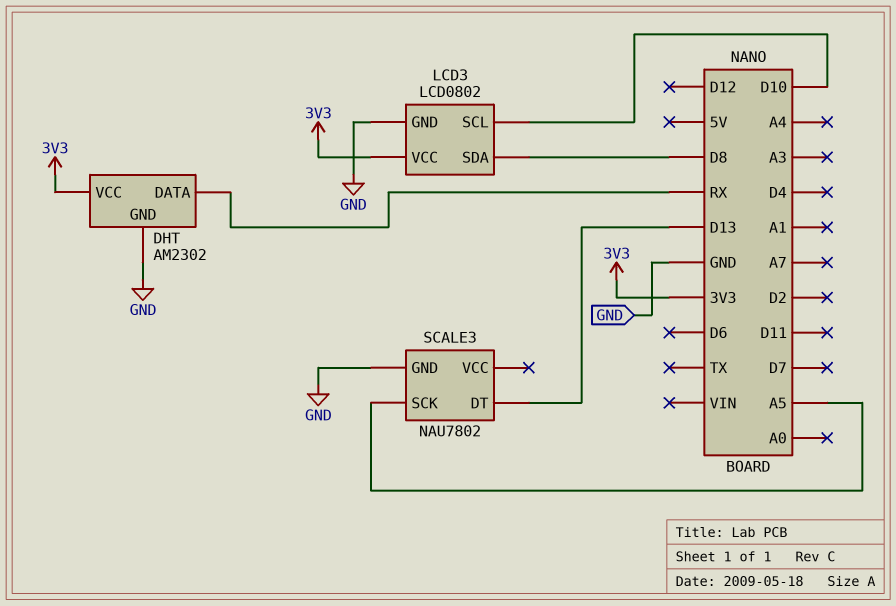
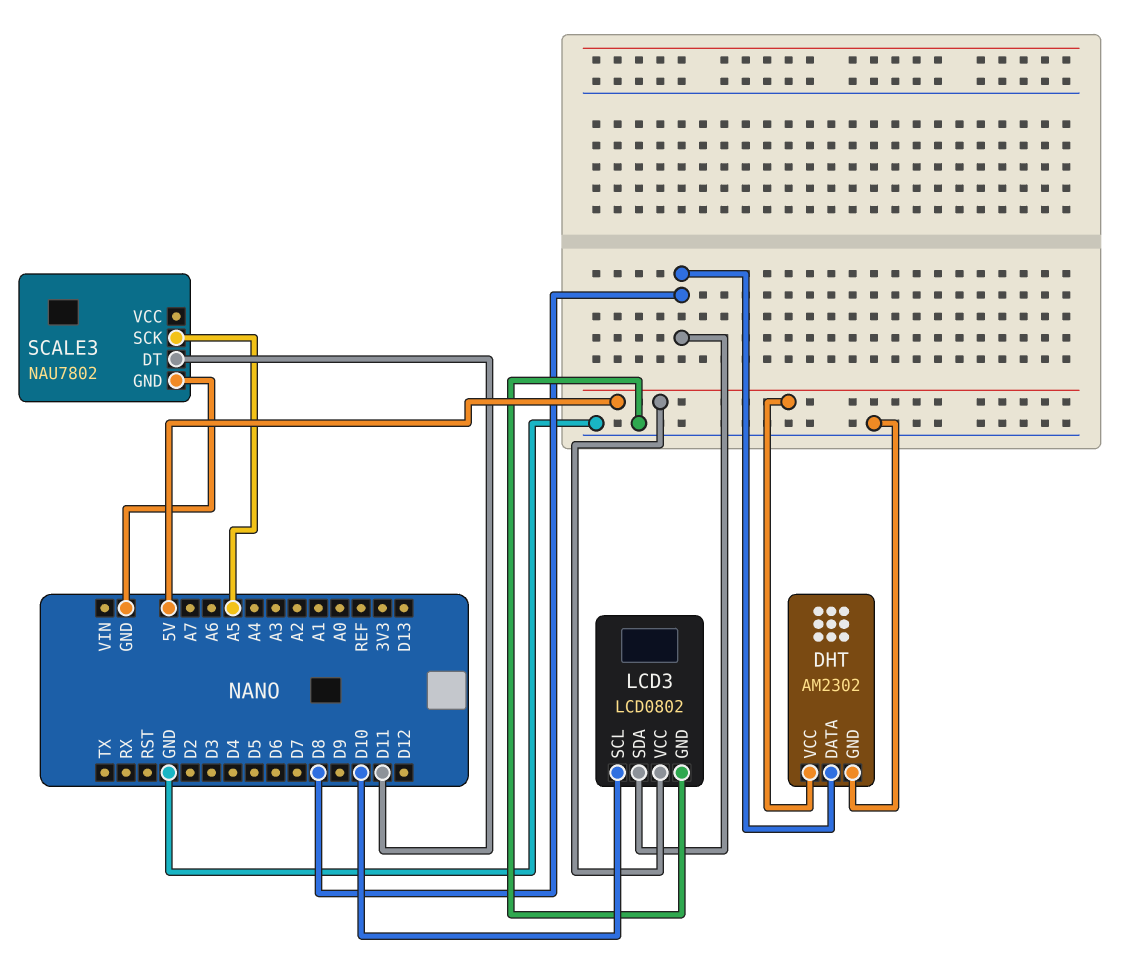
DHT pin DATA: RX -> D8
DHT pin VCC: 3V3 -> 5V
LCD3 pin VCC: 3V3 -> 5V
SCALE3 pin DT: D13 -> D11

